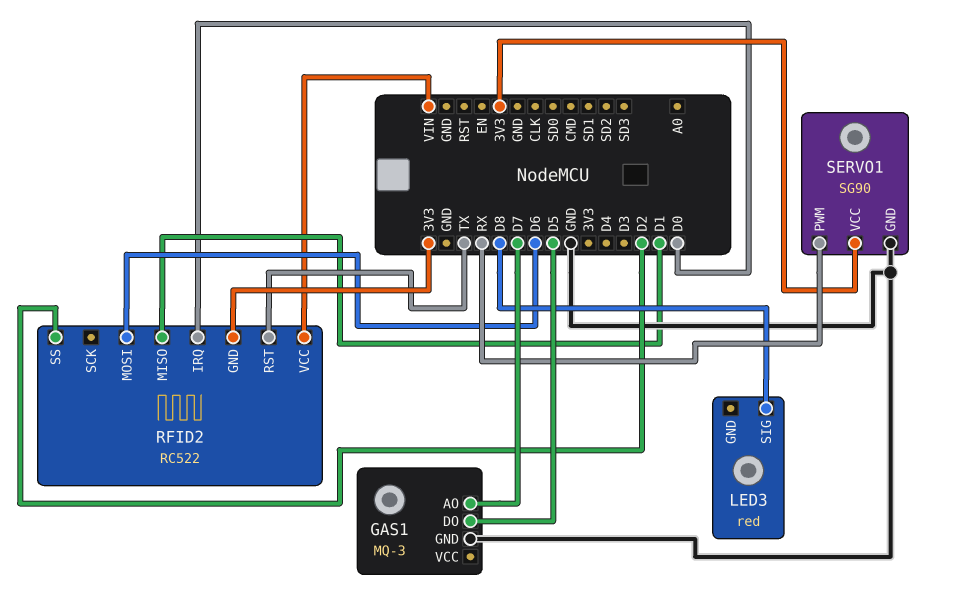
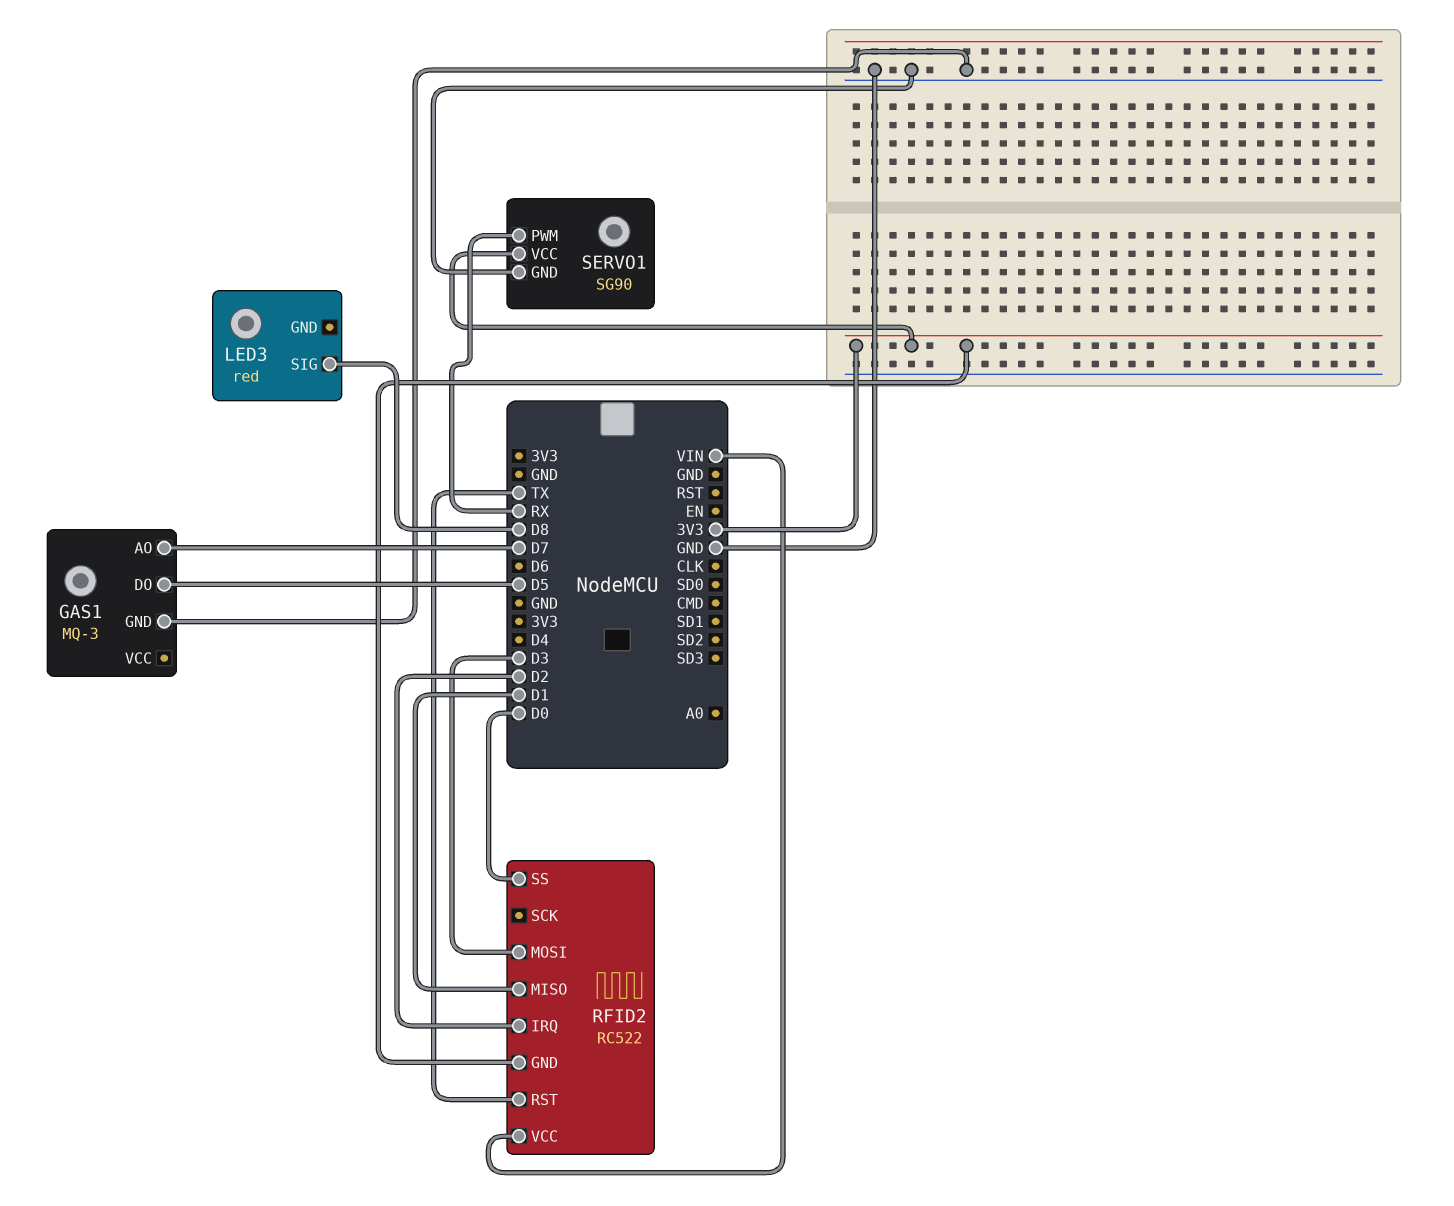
RFID2 pin IRQ: D0 -> D2
RFID2 pin MOSI: D6 -> D3
RFID2 pin SS: D2 -> D0

